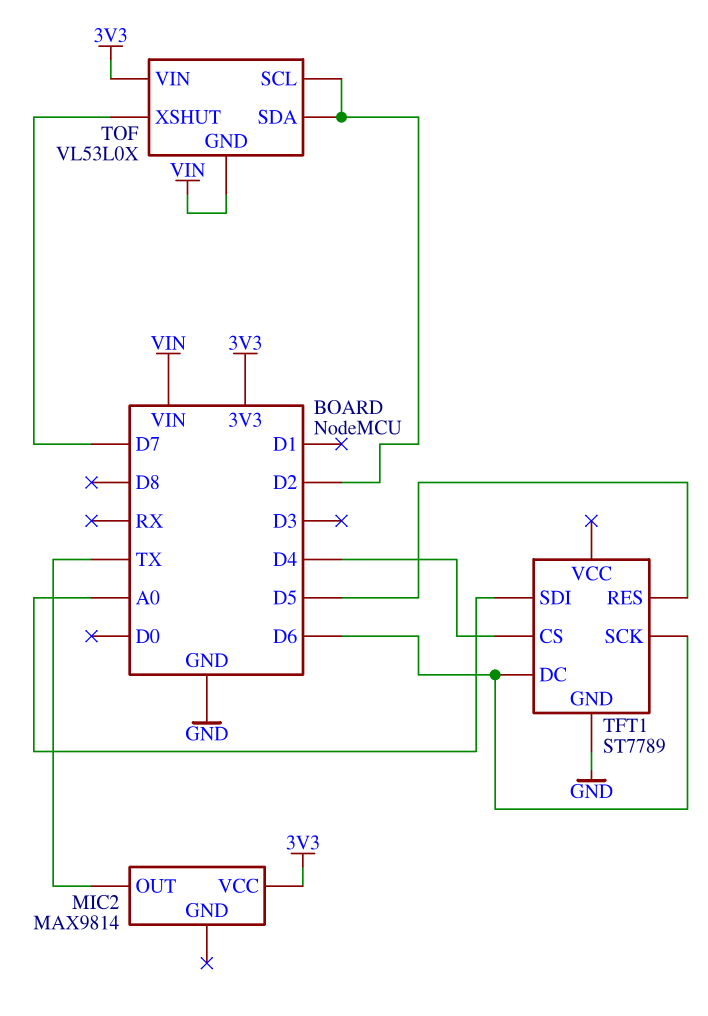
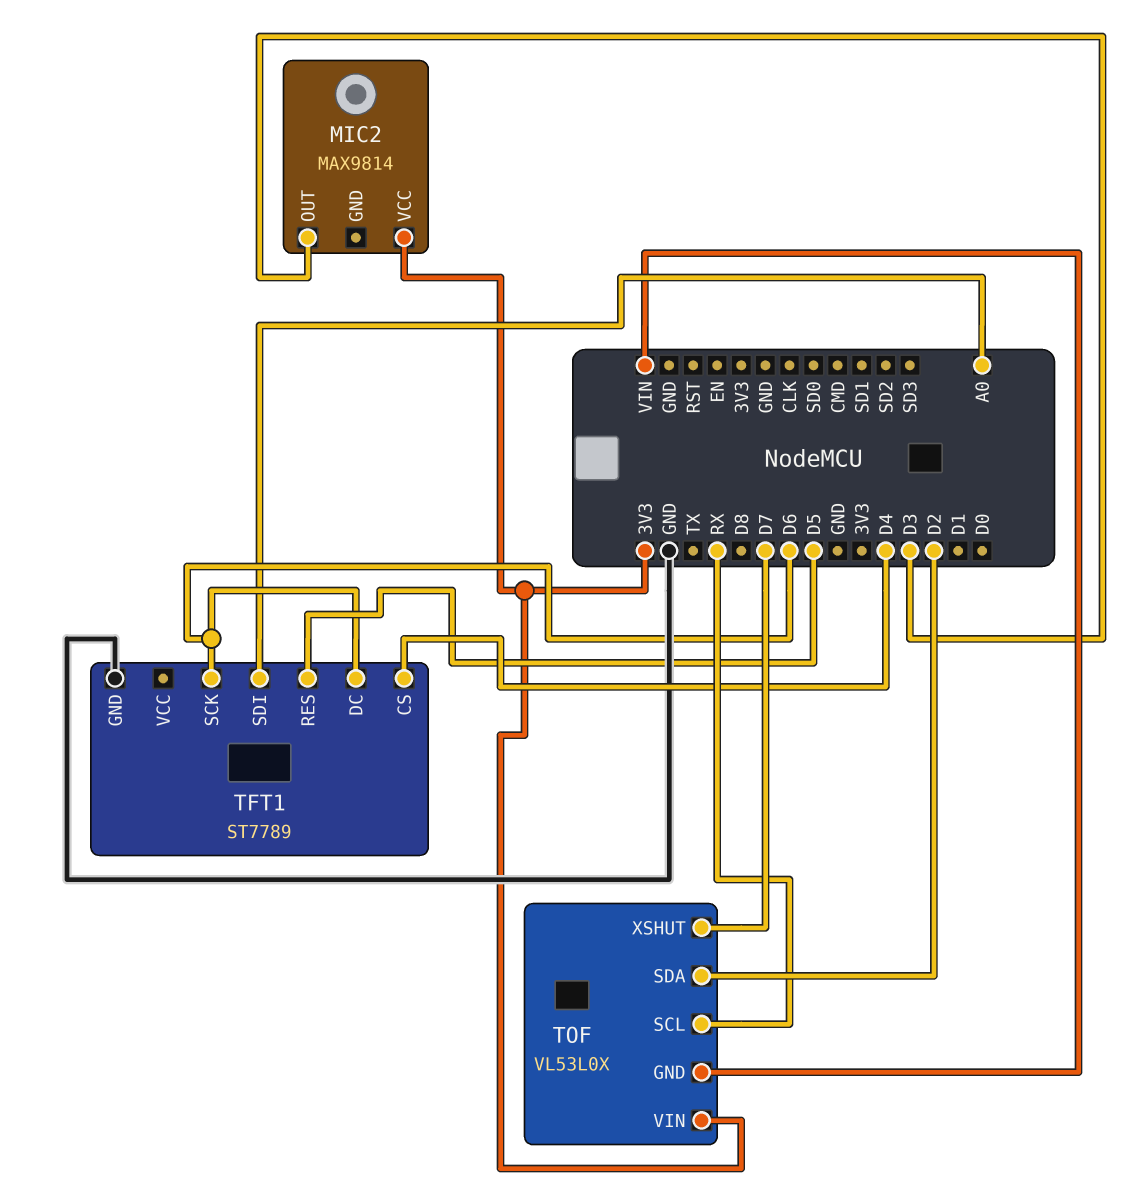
MIC2 pin OUT: TX -> D3
TOF pin SCL: D2 -> RX

